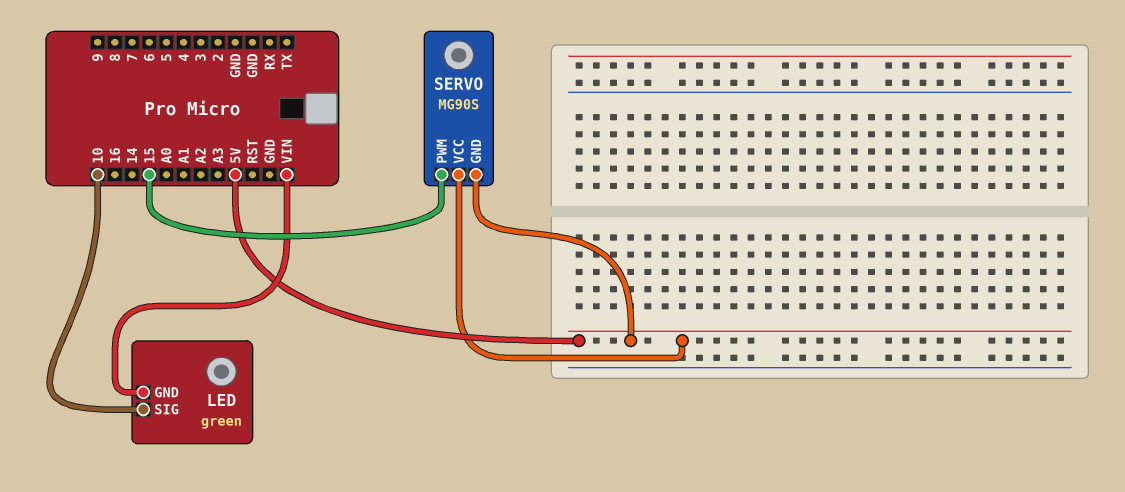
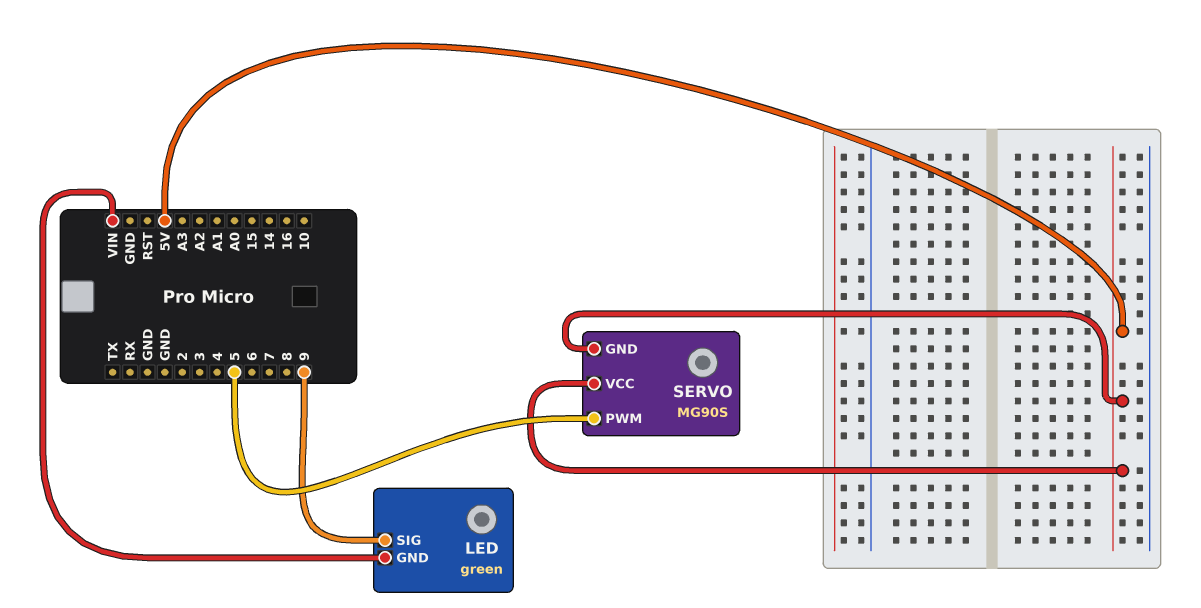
LED pin SIG: 10 -> 9
SERVO pin PWM: 15 -> 5

